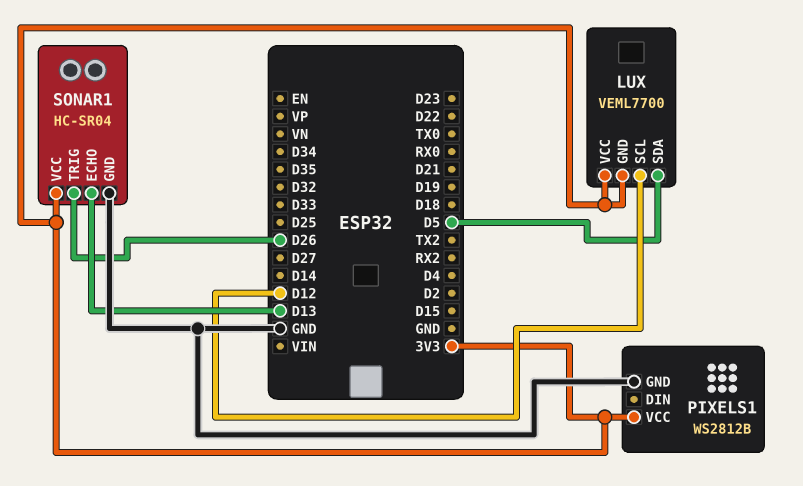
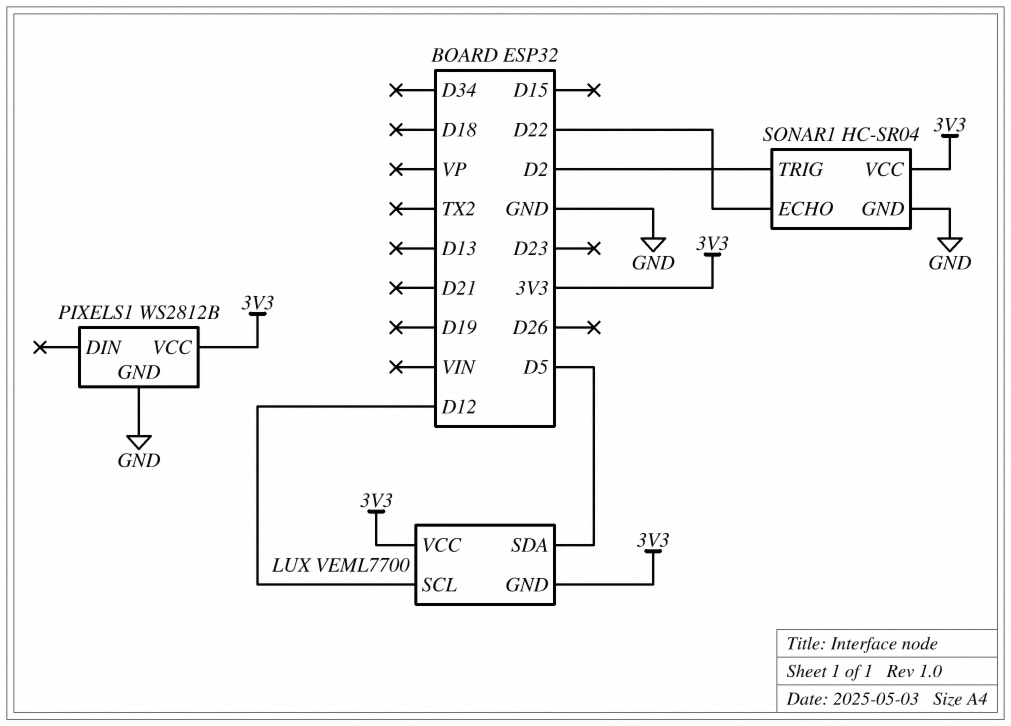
SONAR1 pin ECHO: D13 -> D22
SONAR1 pin TRIG: D26 -> D2

